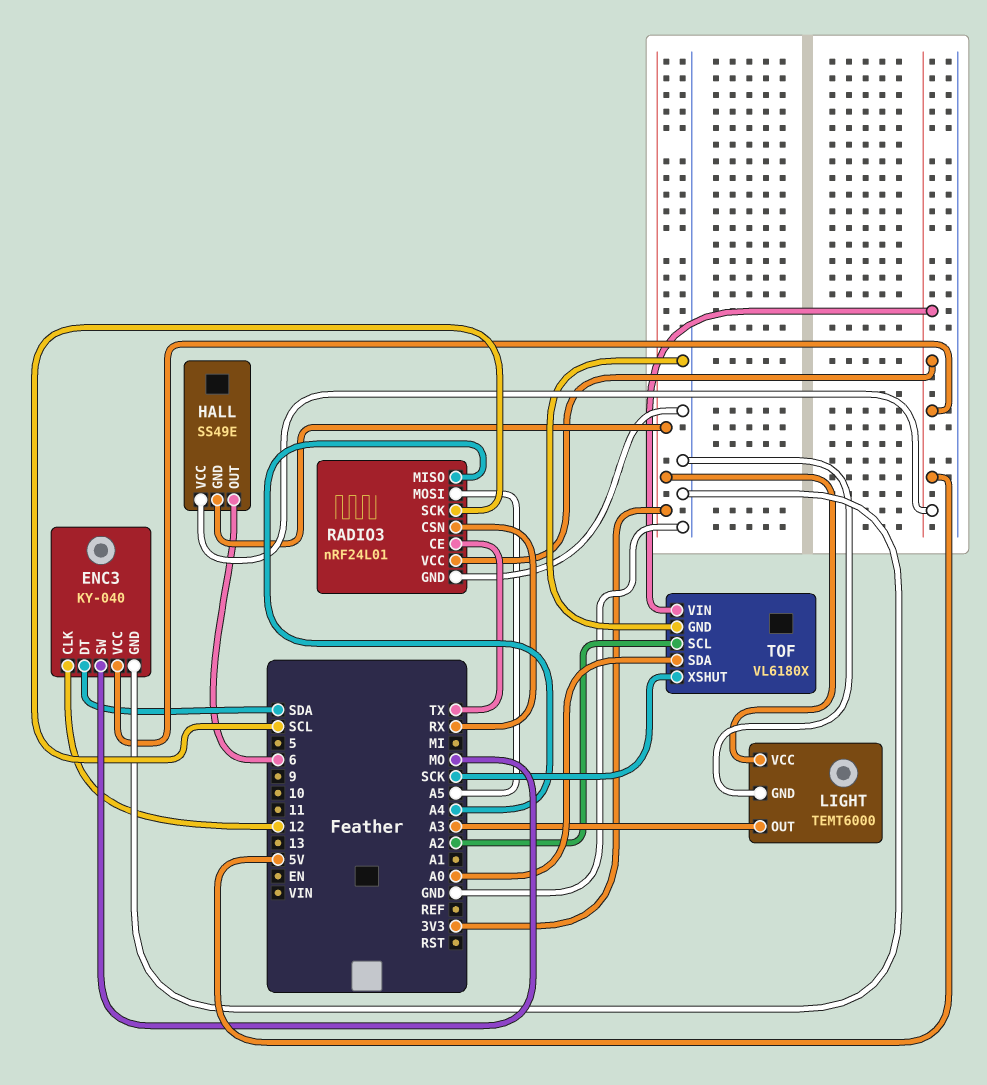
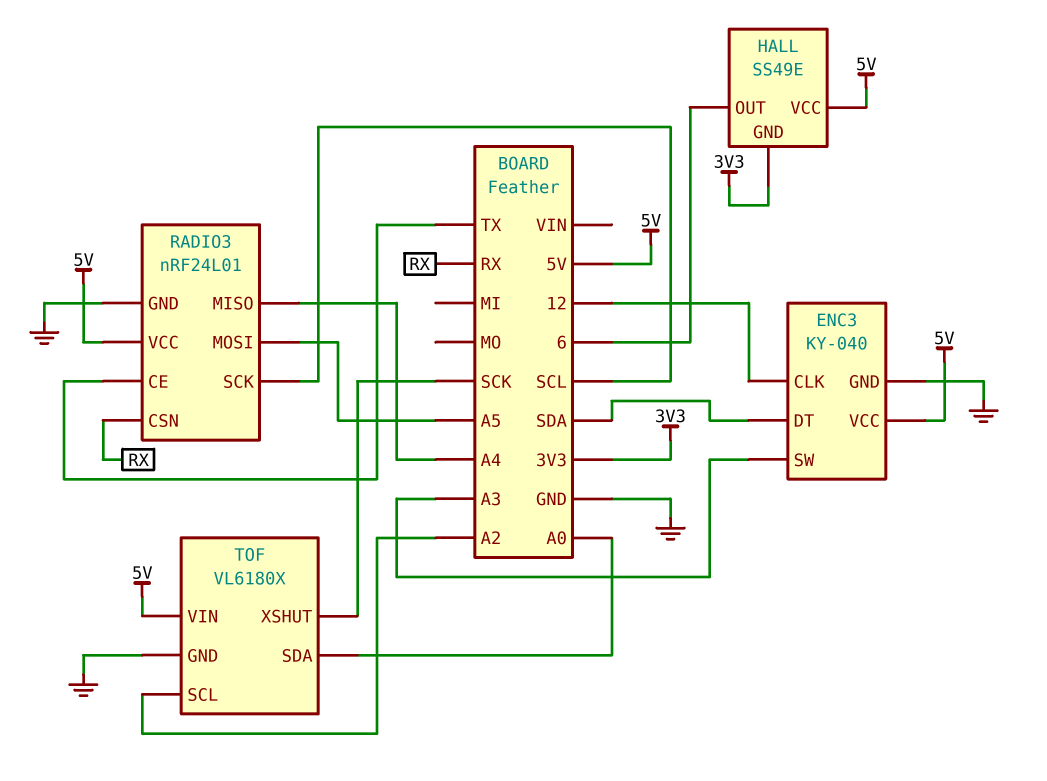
ENC3 pin SW: MO -> A3
LIGHT: TEMT6000 -> none
LIGHT pin GND: GND -> none
LIGHT pin OUT: A3 -> none
LIGHT pin VCC: 3V3 -> none

